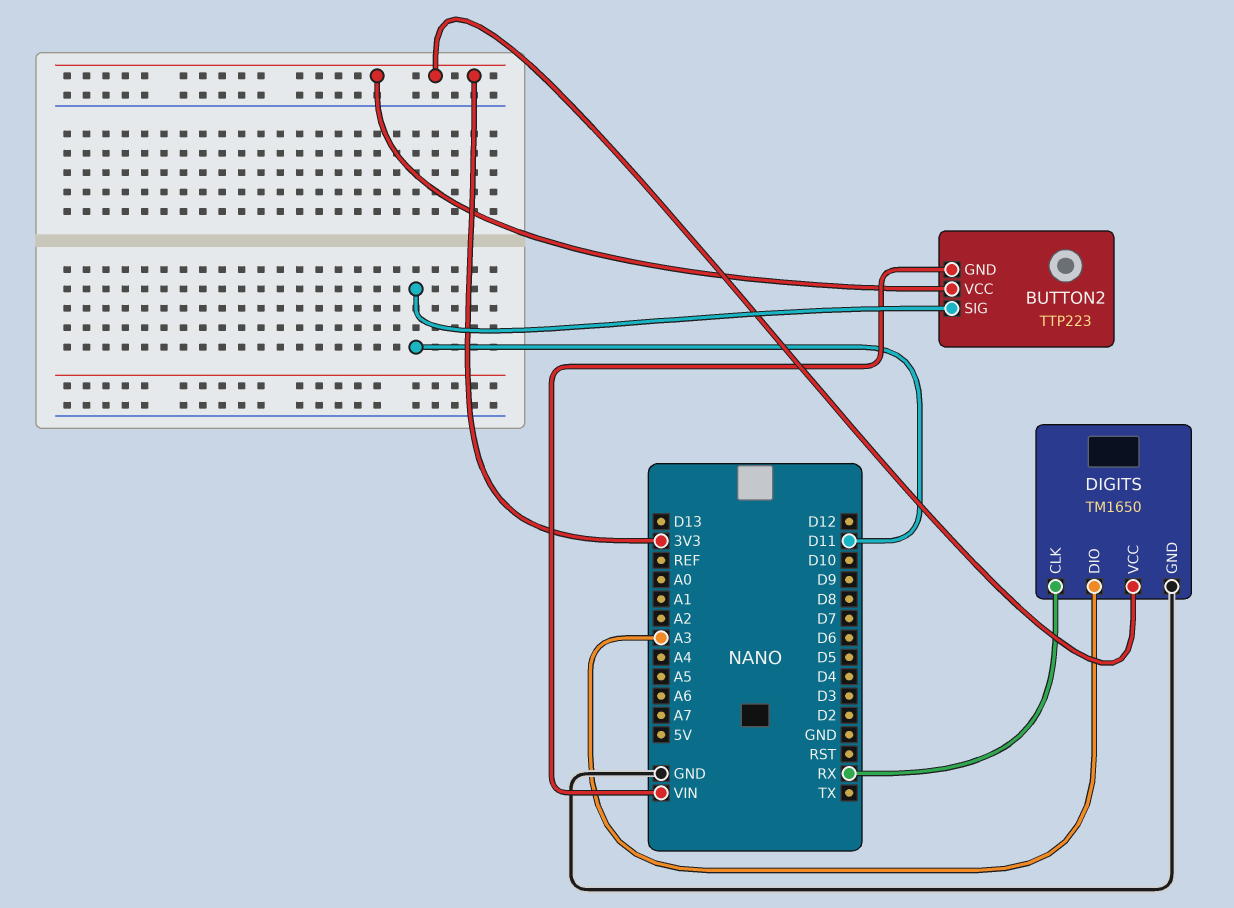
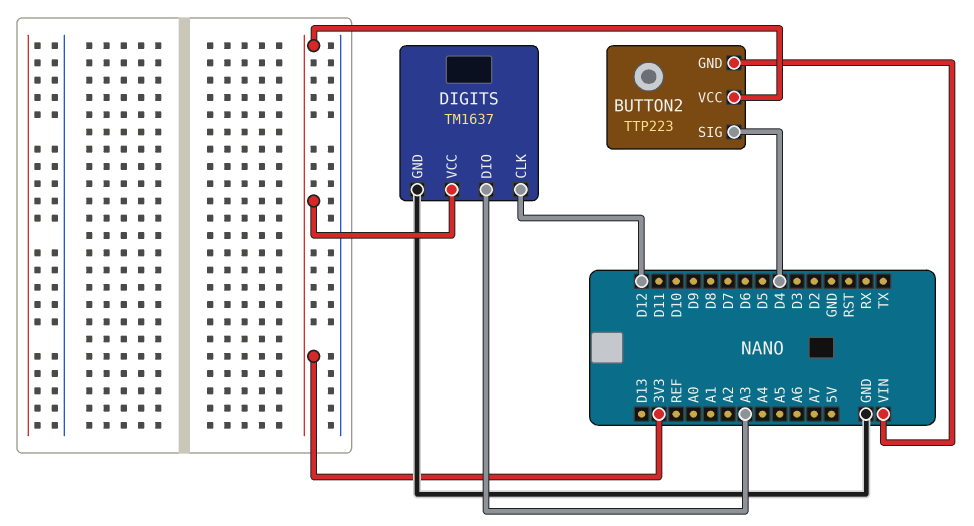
BUTTON2 pin SIG: D11 -> D4
DIGITS: TM1650 -> TM1637
DIGITS pin CLK: RX -> D12

